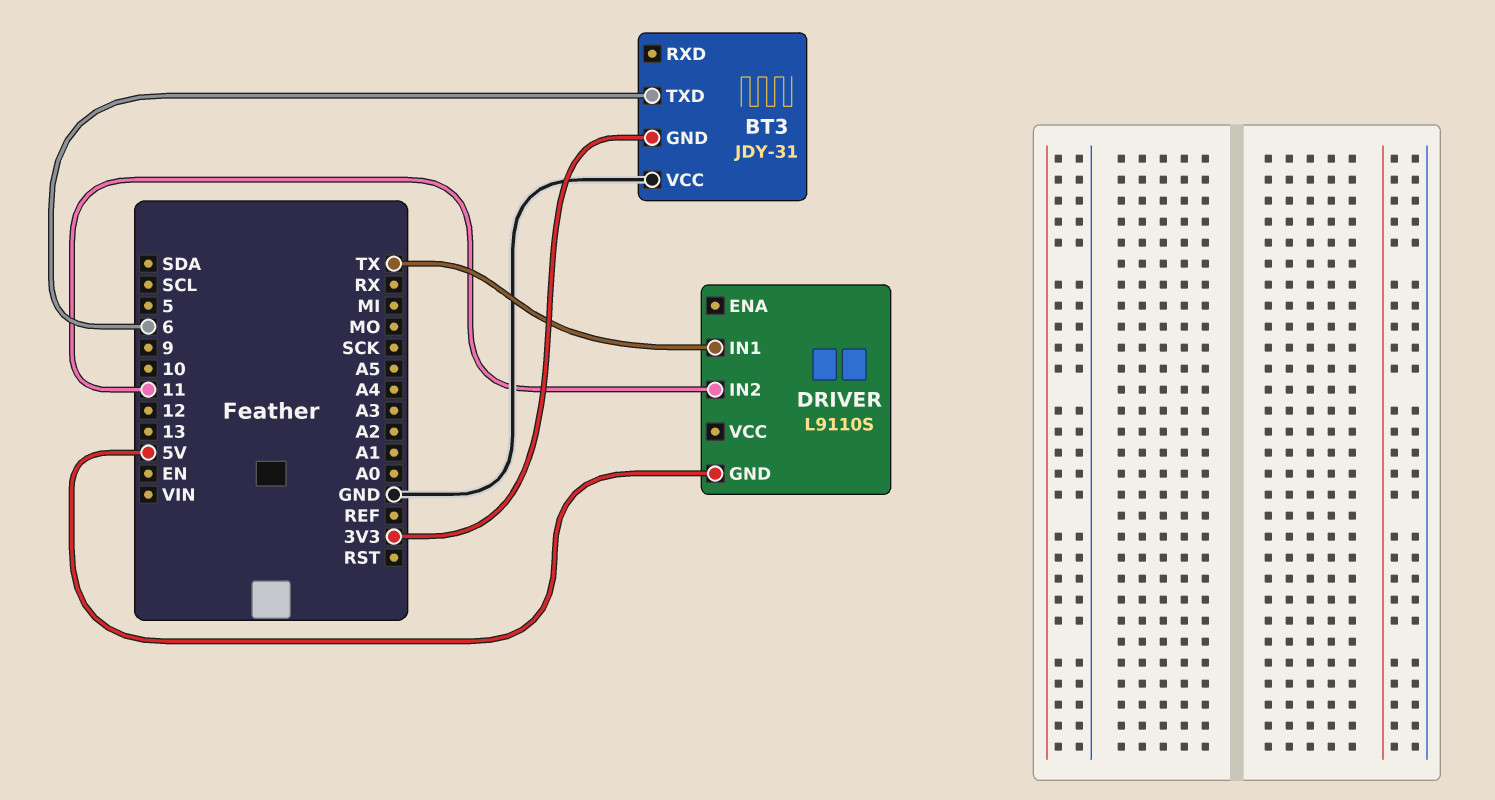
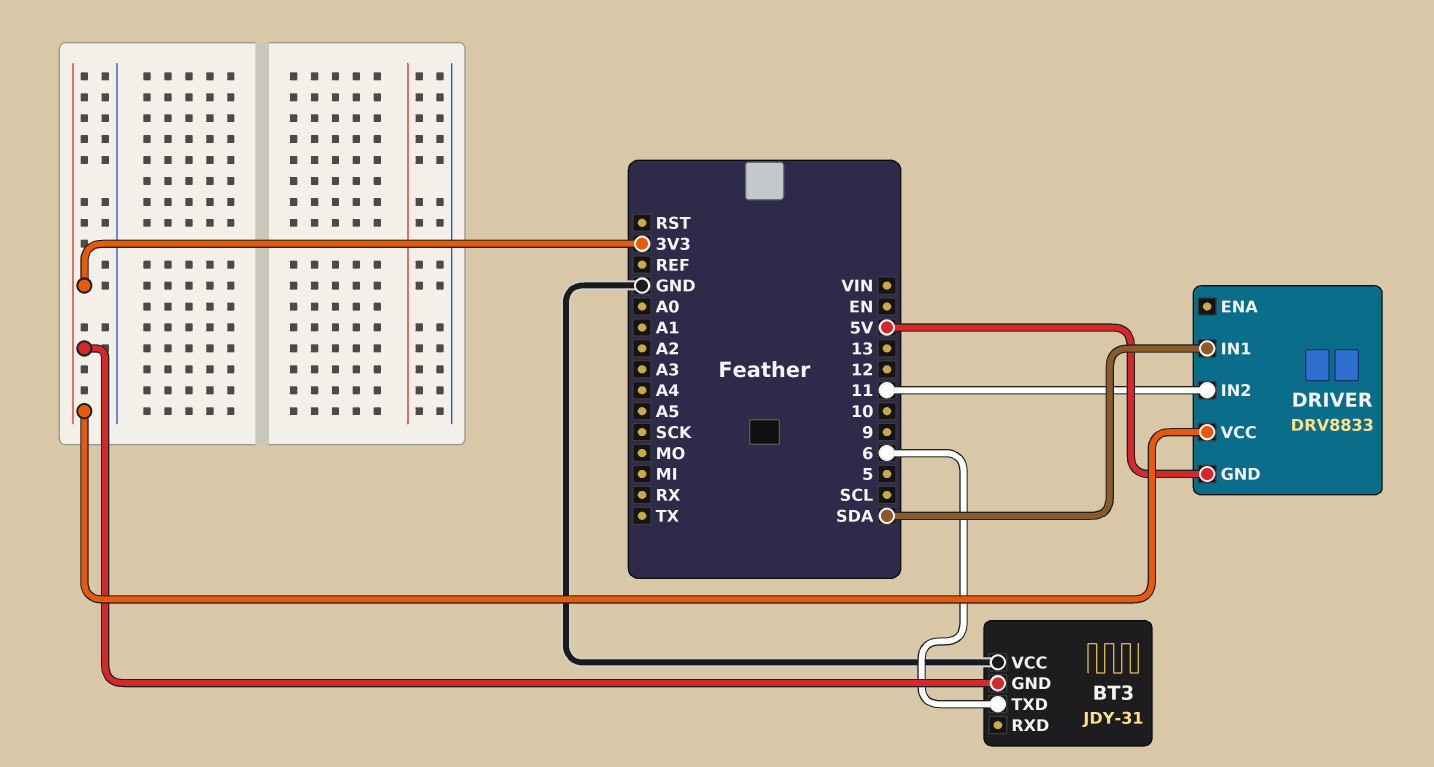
DRIVER: L9110S -> DRV8833
DRIVER pin IN1: TX -> SDA
DRIVER pin VCC: none -> 3V3

